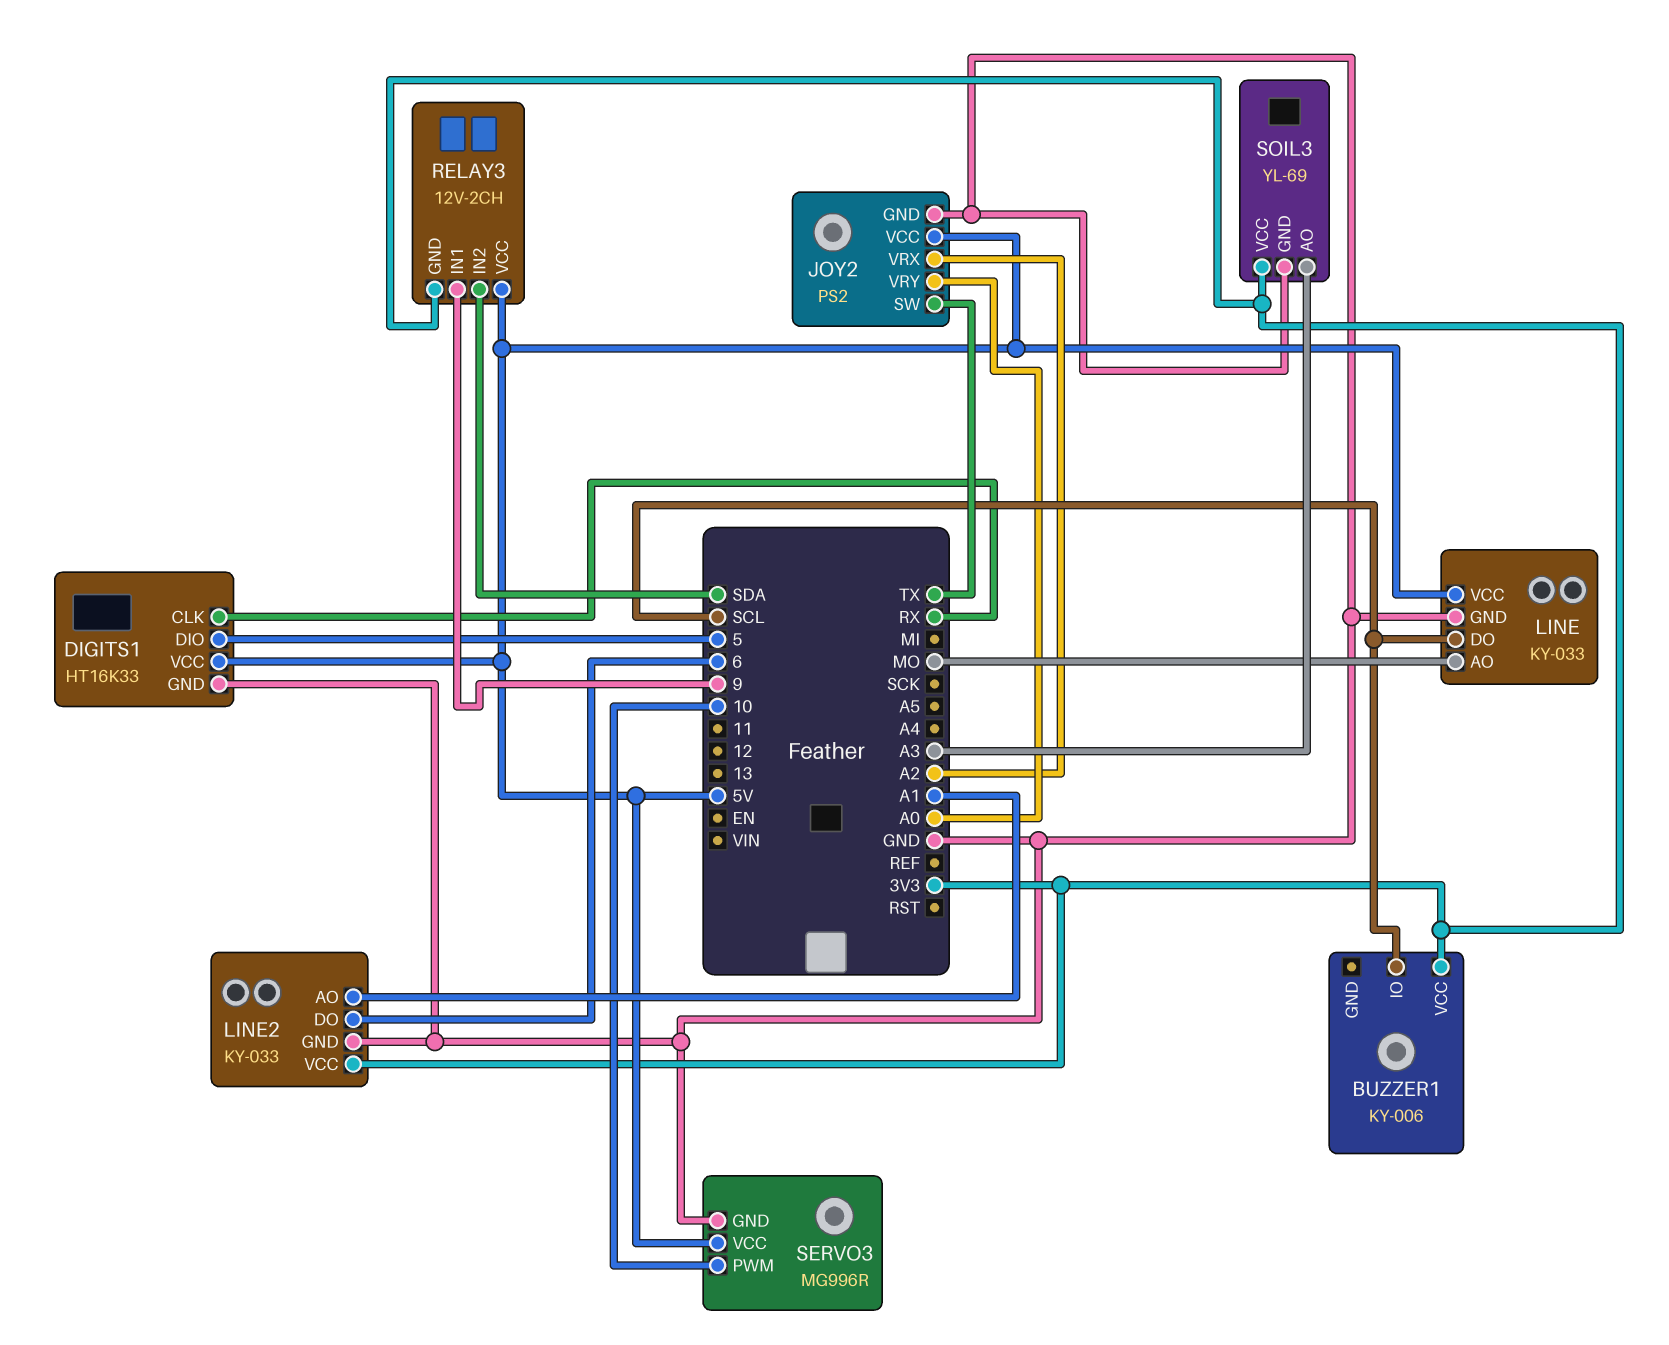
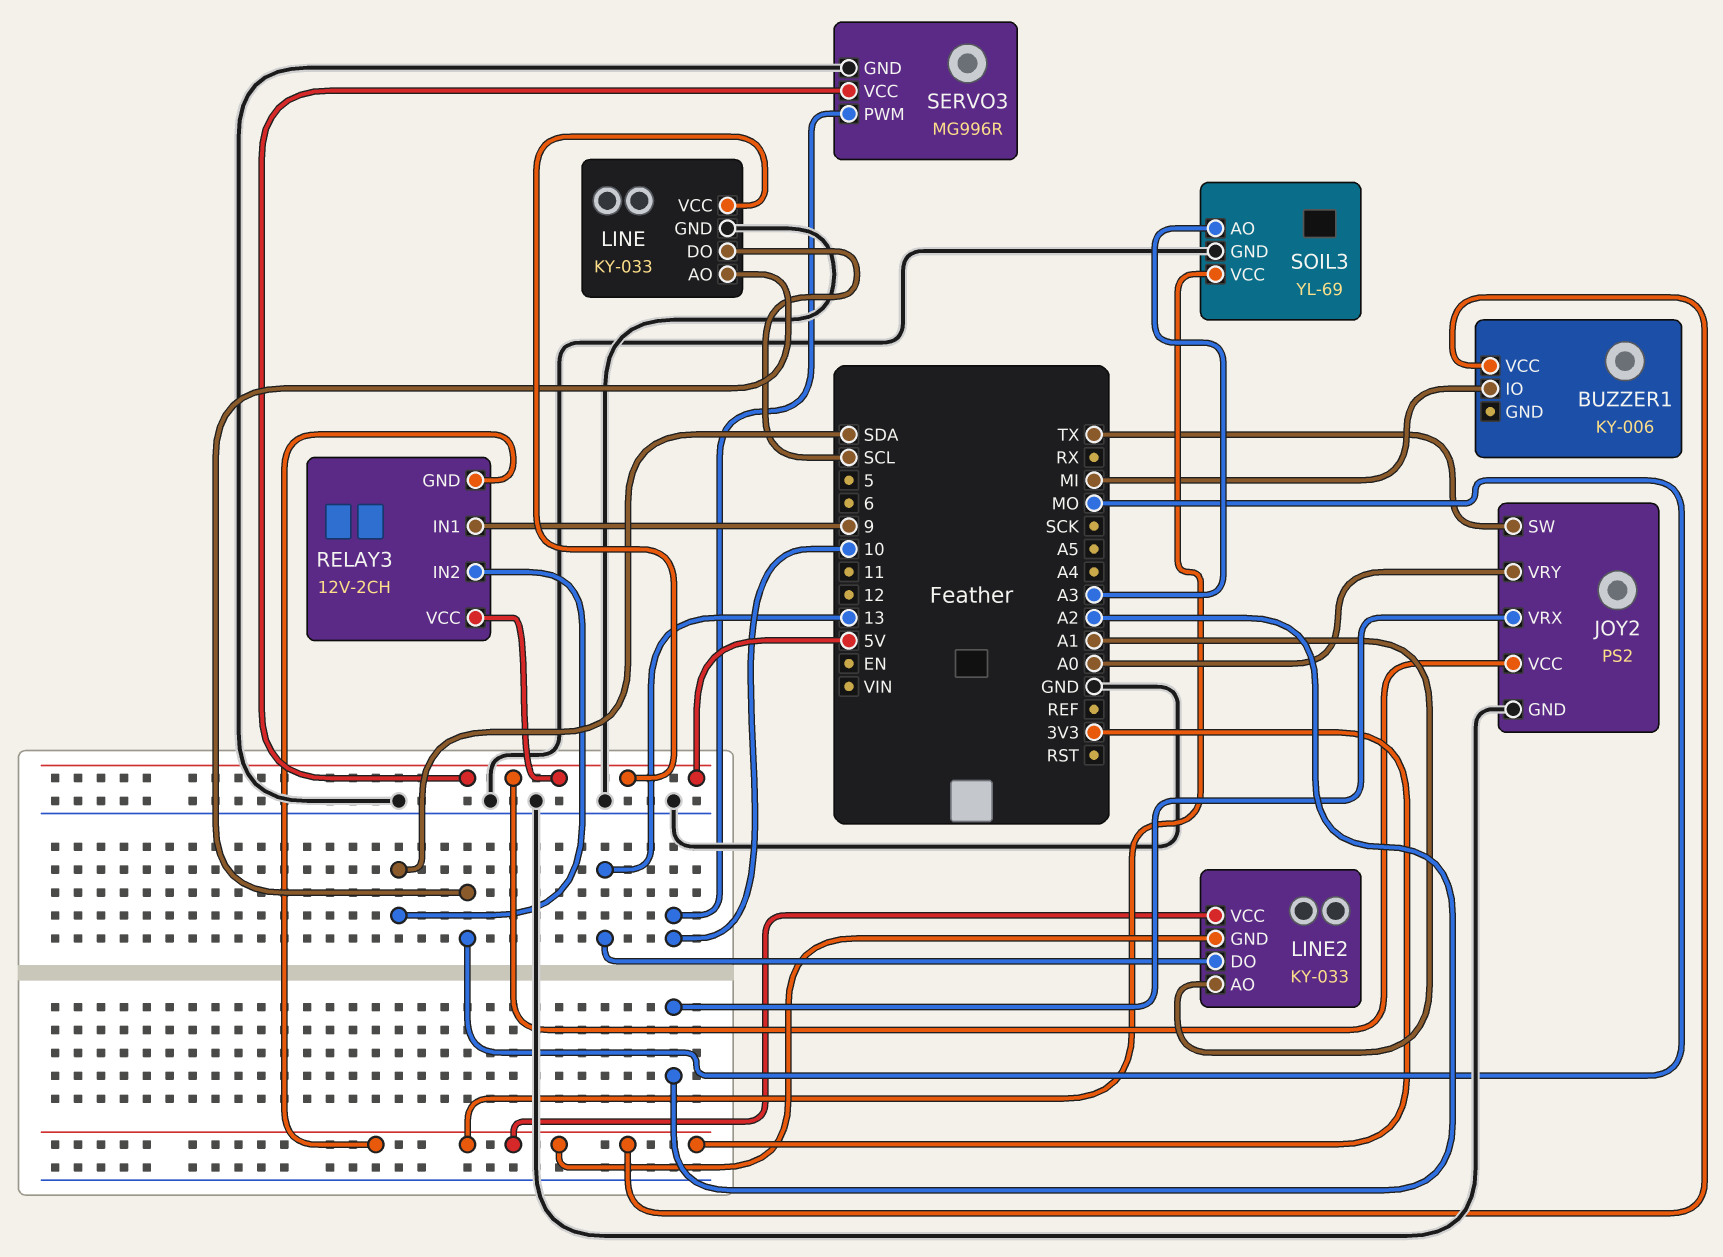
BUZZER1 pin IO: SCL -> MI
DIGITS1: HT16K33 -> none
DIGITS1 pin CLK: RX -> none
DIGITS1 pin DIO: 5 -> none
DIGITS1 pin GND: GND -> none
DIGITS1 pin VCC: 5V -> none
LINE2 pin DO: 6 -> 13
LINE2 pin GND: GND -> 3V3

